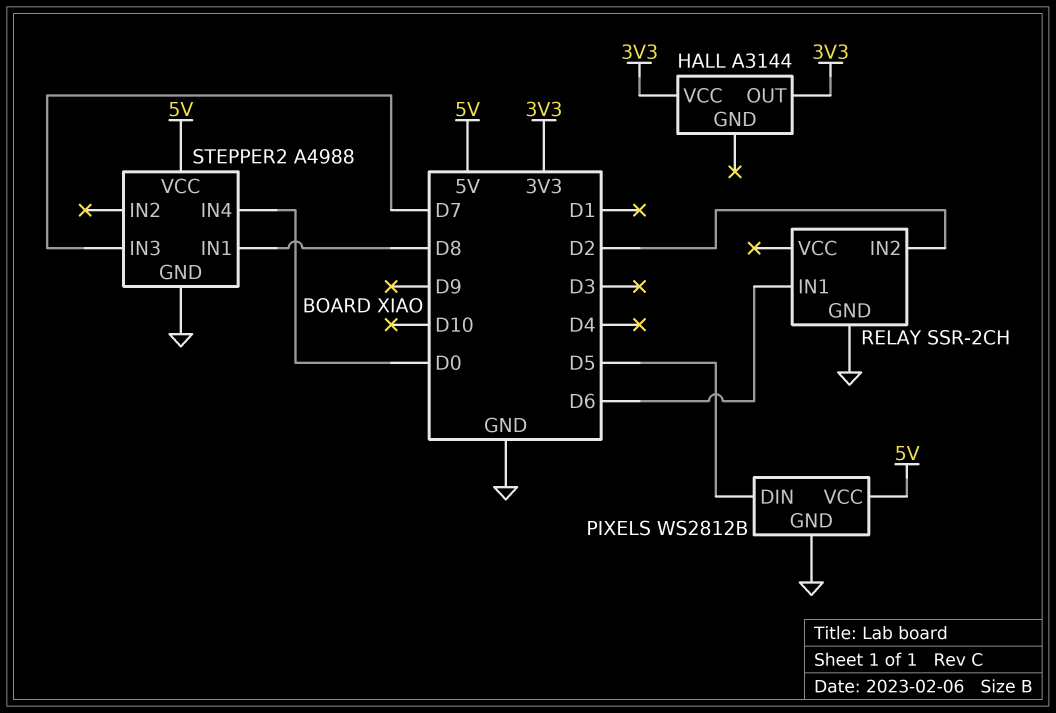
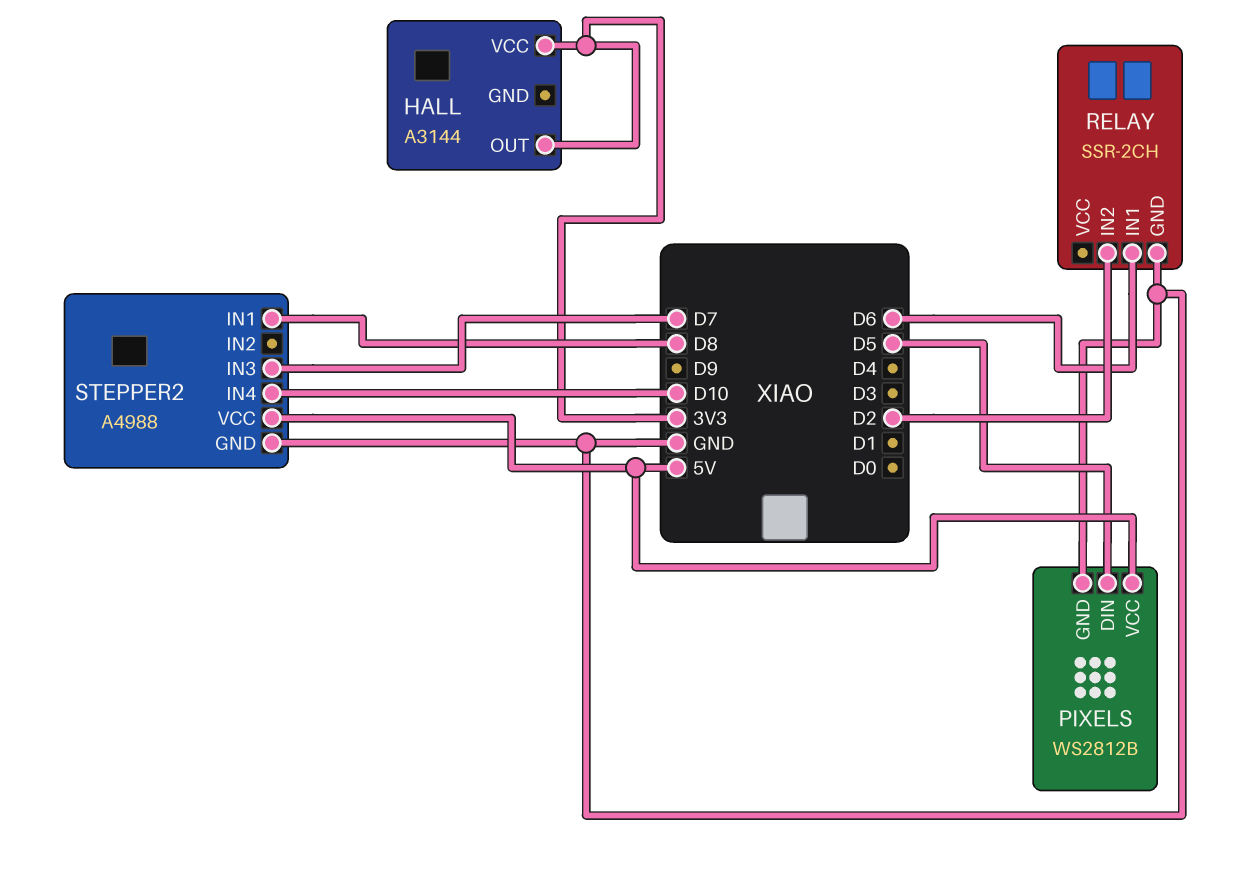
STEPPER2 pin IN4: D0 -> D10

